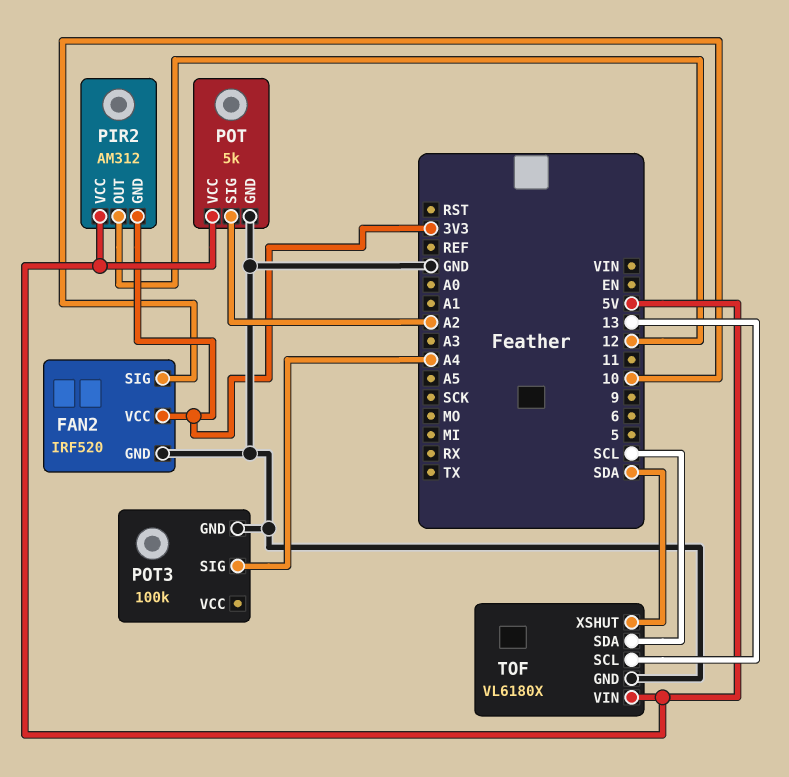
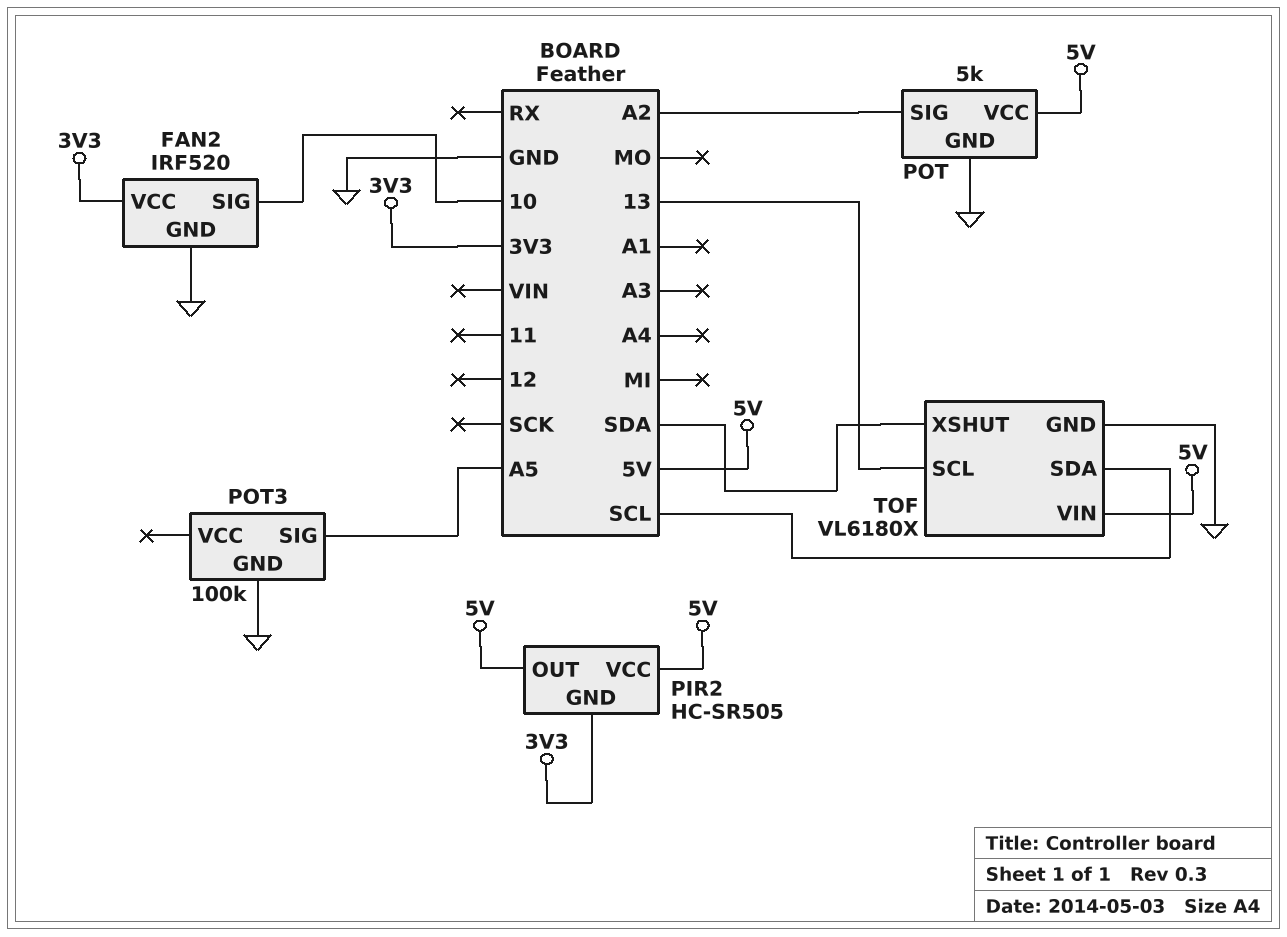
PIR2: AM312 -> HC-SR505
PIR2 pin OUT: 12 -> 5V
POT3 pin SIG: A4 -> A5

